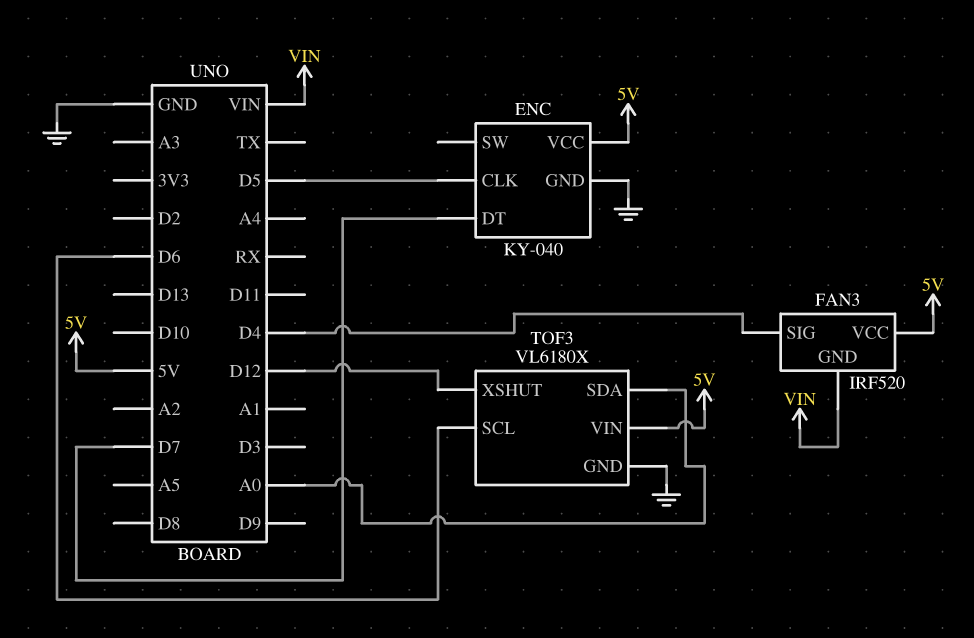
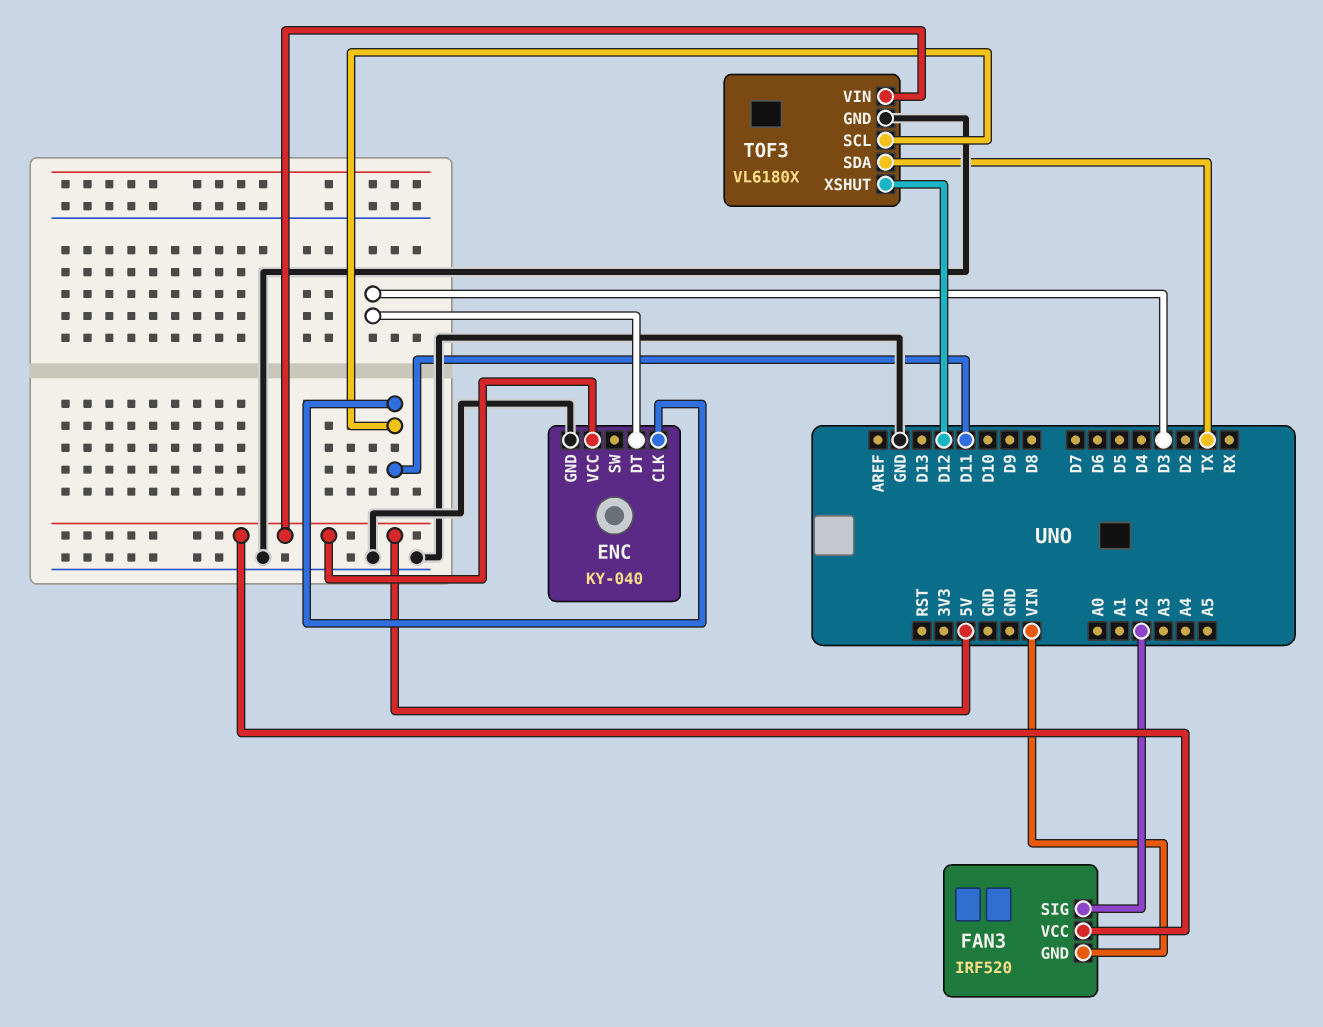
ENC pin CLK: D5 -> D11
ENC pin DT: D7 -> D3
FAN3 pin SIG: D4 -> A2
TOF3 pin SCL: D6 -> D11
TOF3 pin SDA: A0 -> TX

